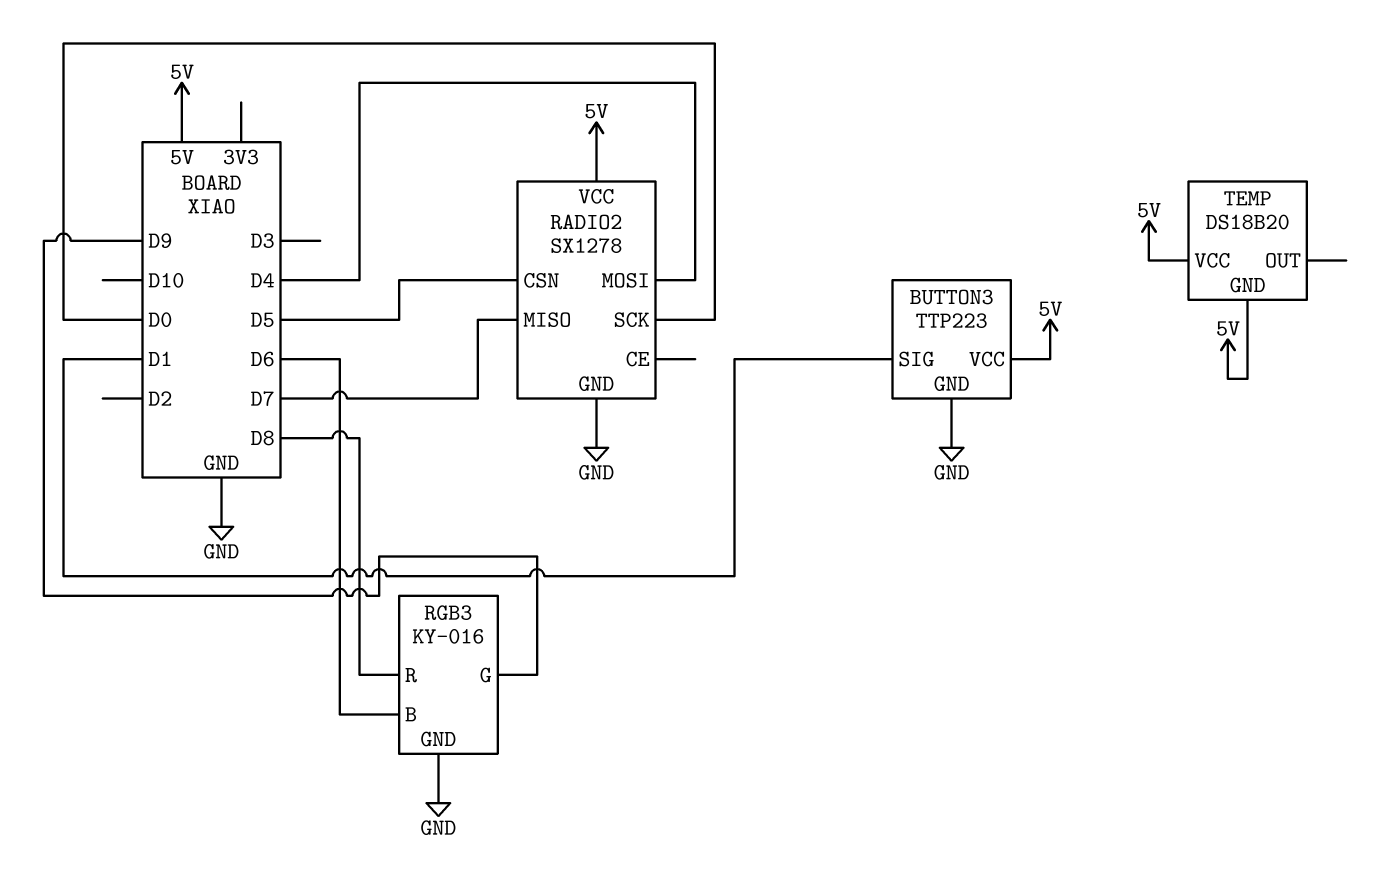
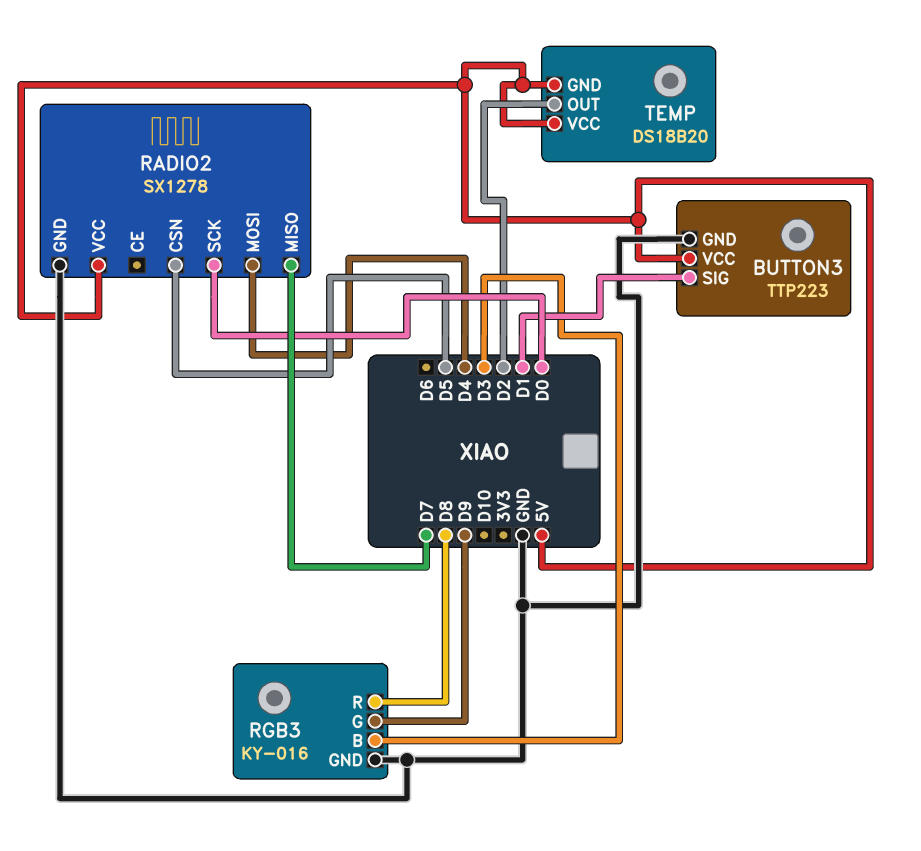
RGB3 pin B: D6 -> D3
TEMP pin OUT: none -> D2

